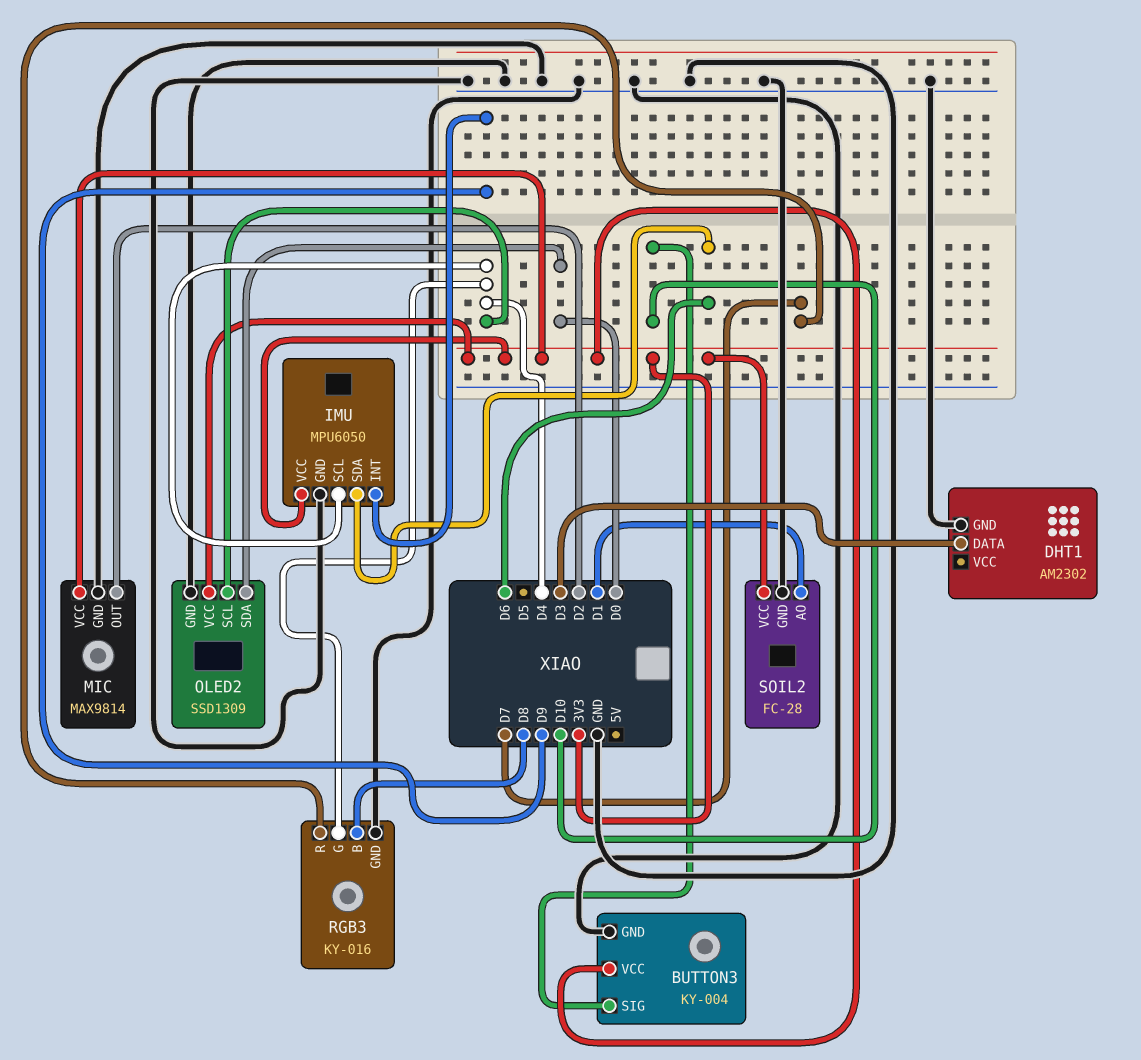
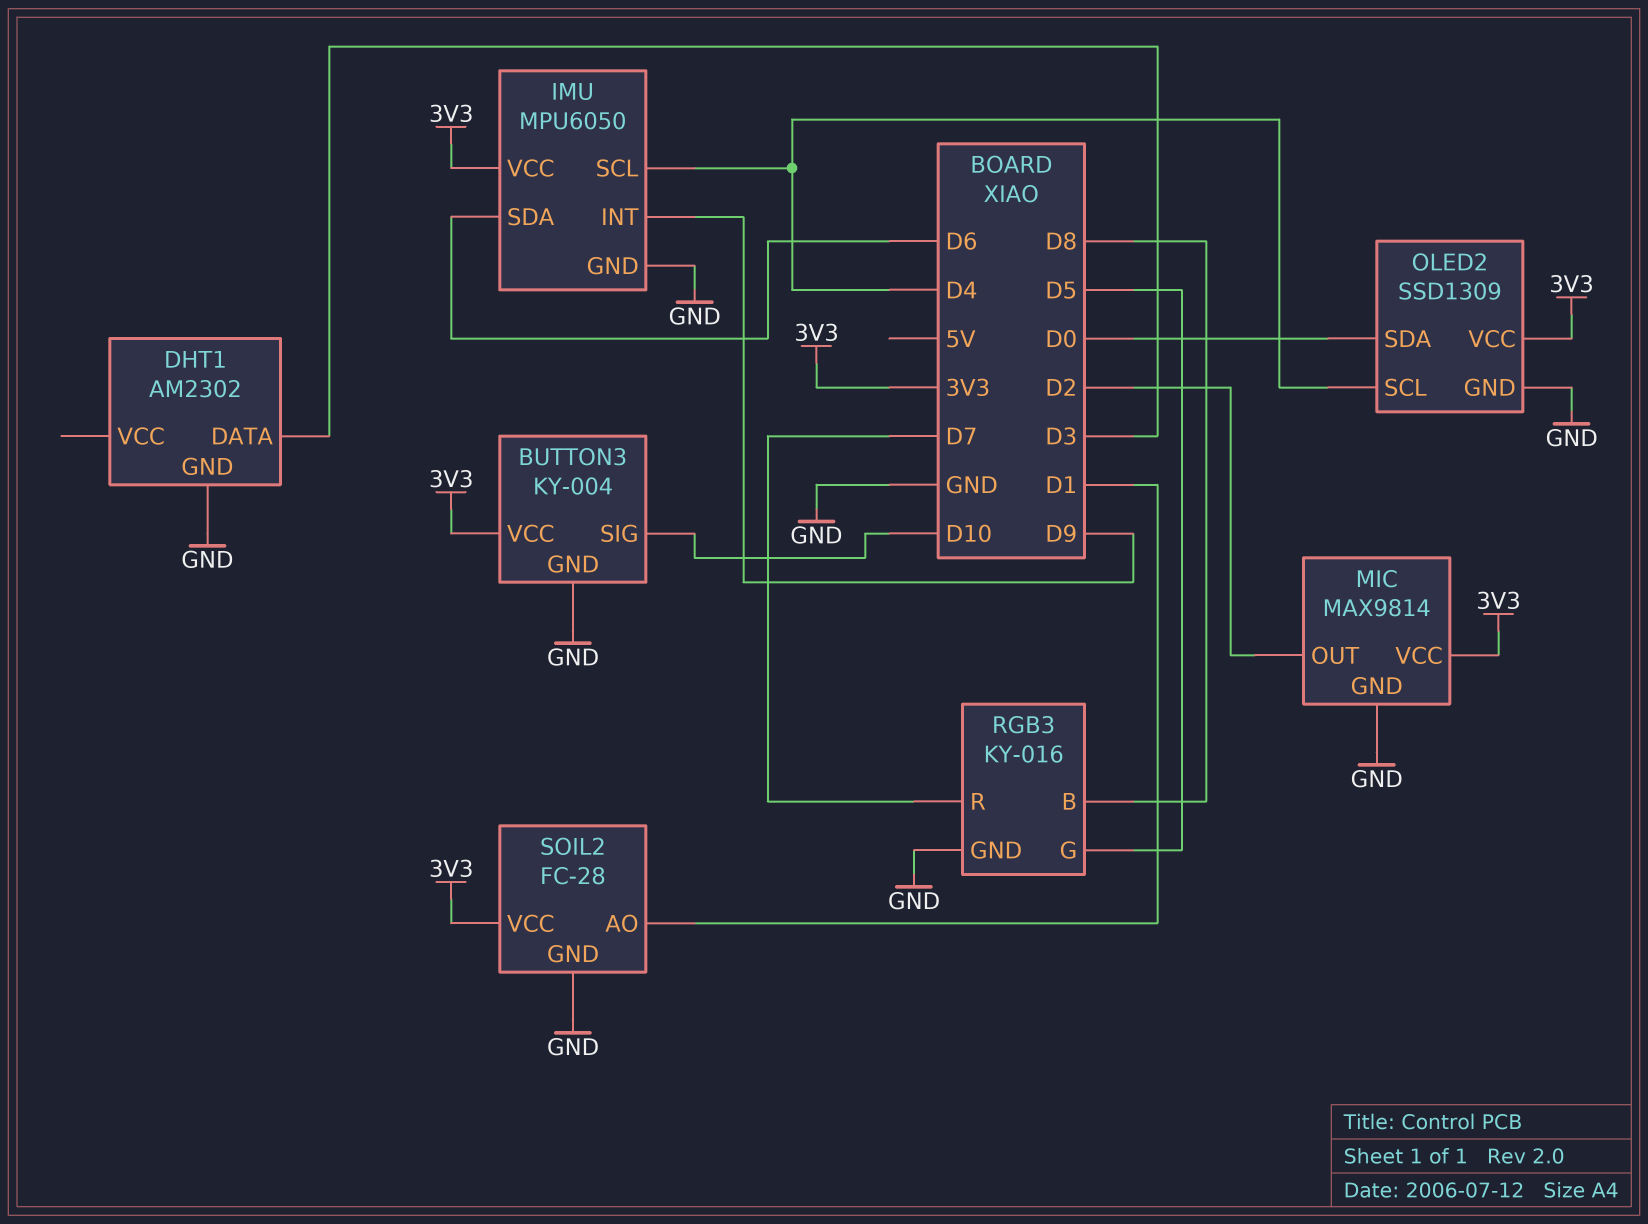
RGB3 pin G: D4 -> D5

